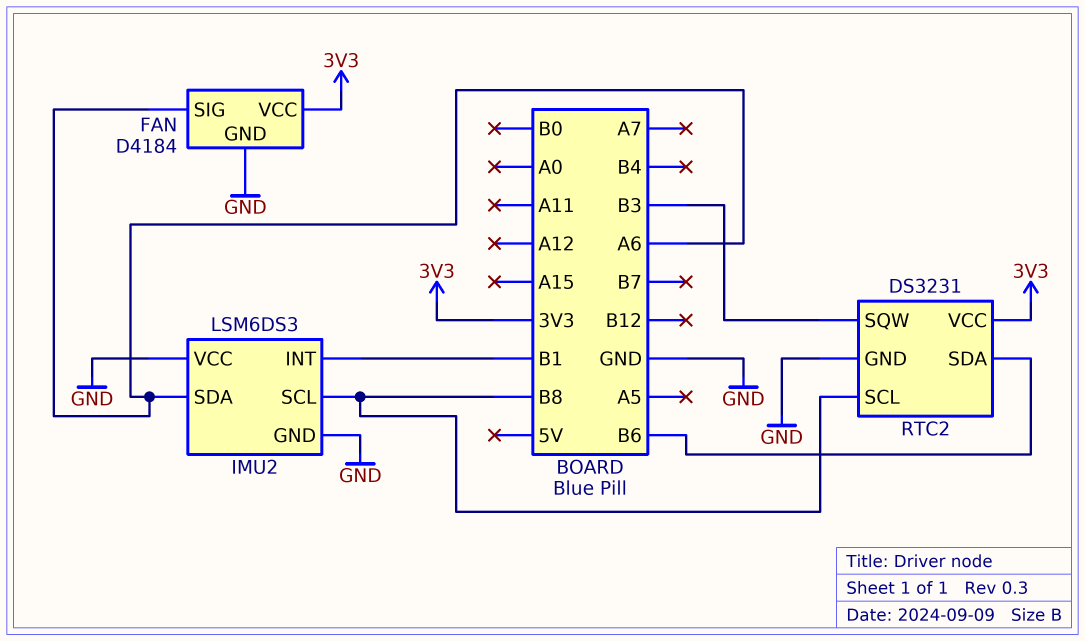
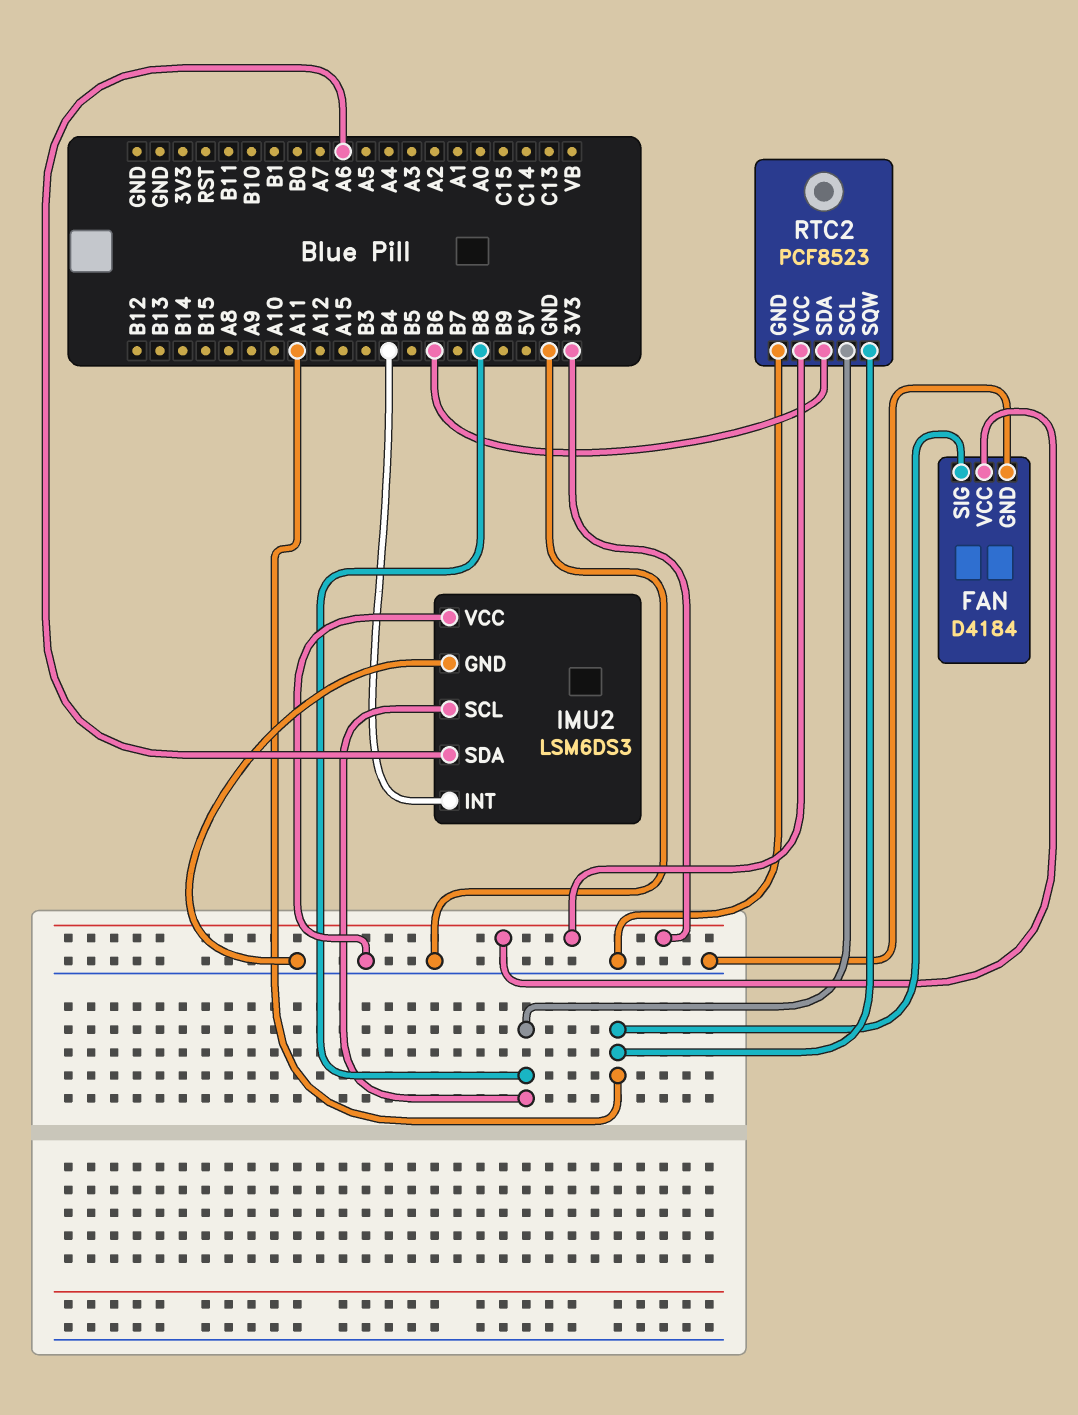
FAN pin SIG: A6 -> A11
IMU2 pin INT: B1 -> B4
RTC2: DS3231 -> PCF8523
RTC2 pin SQW: B3 -> A11

